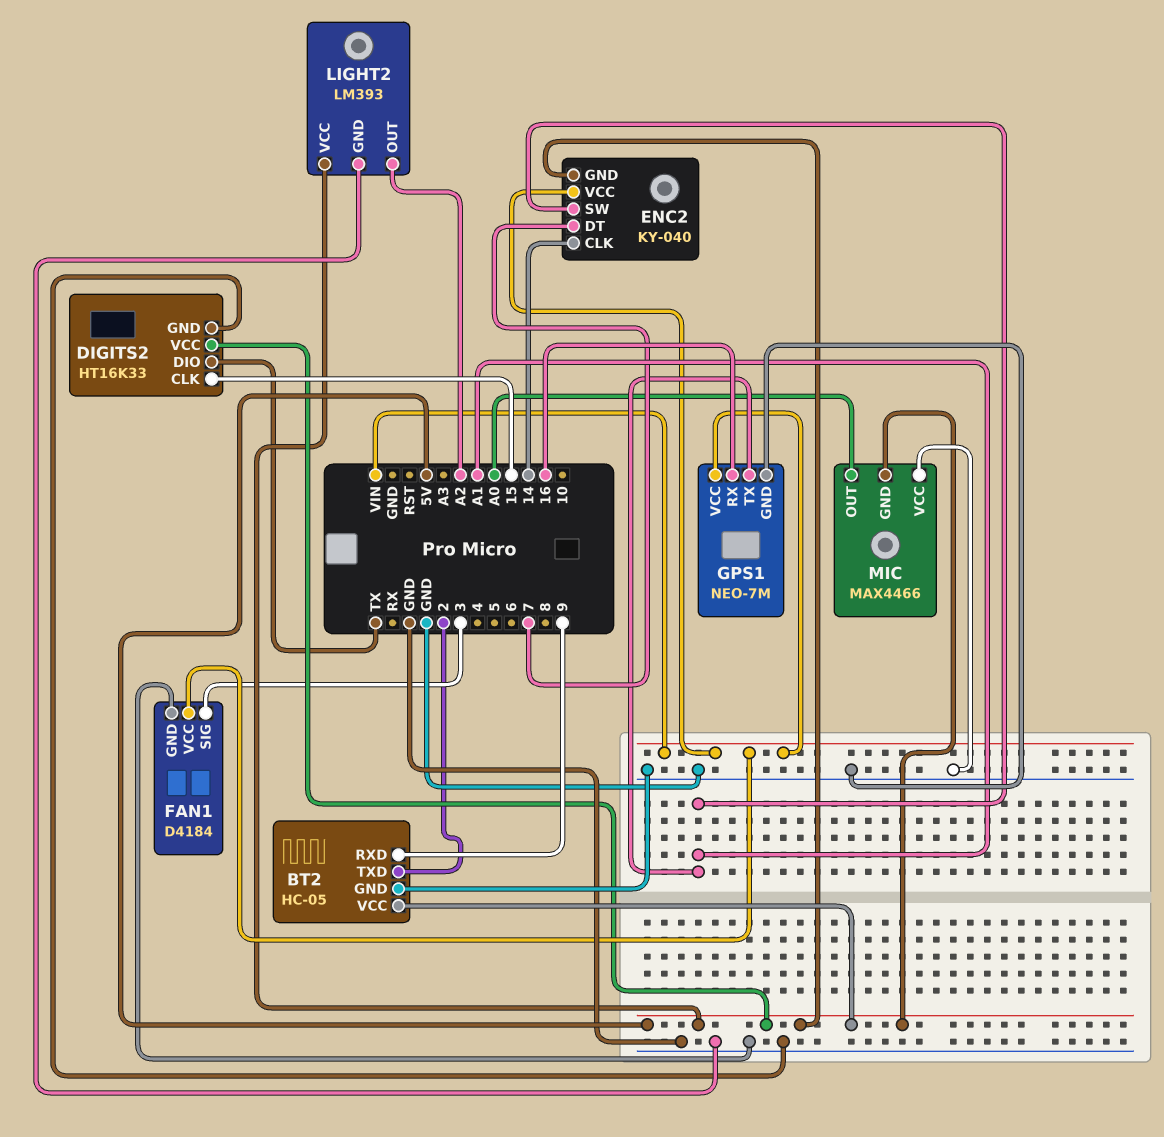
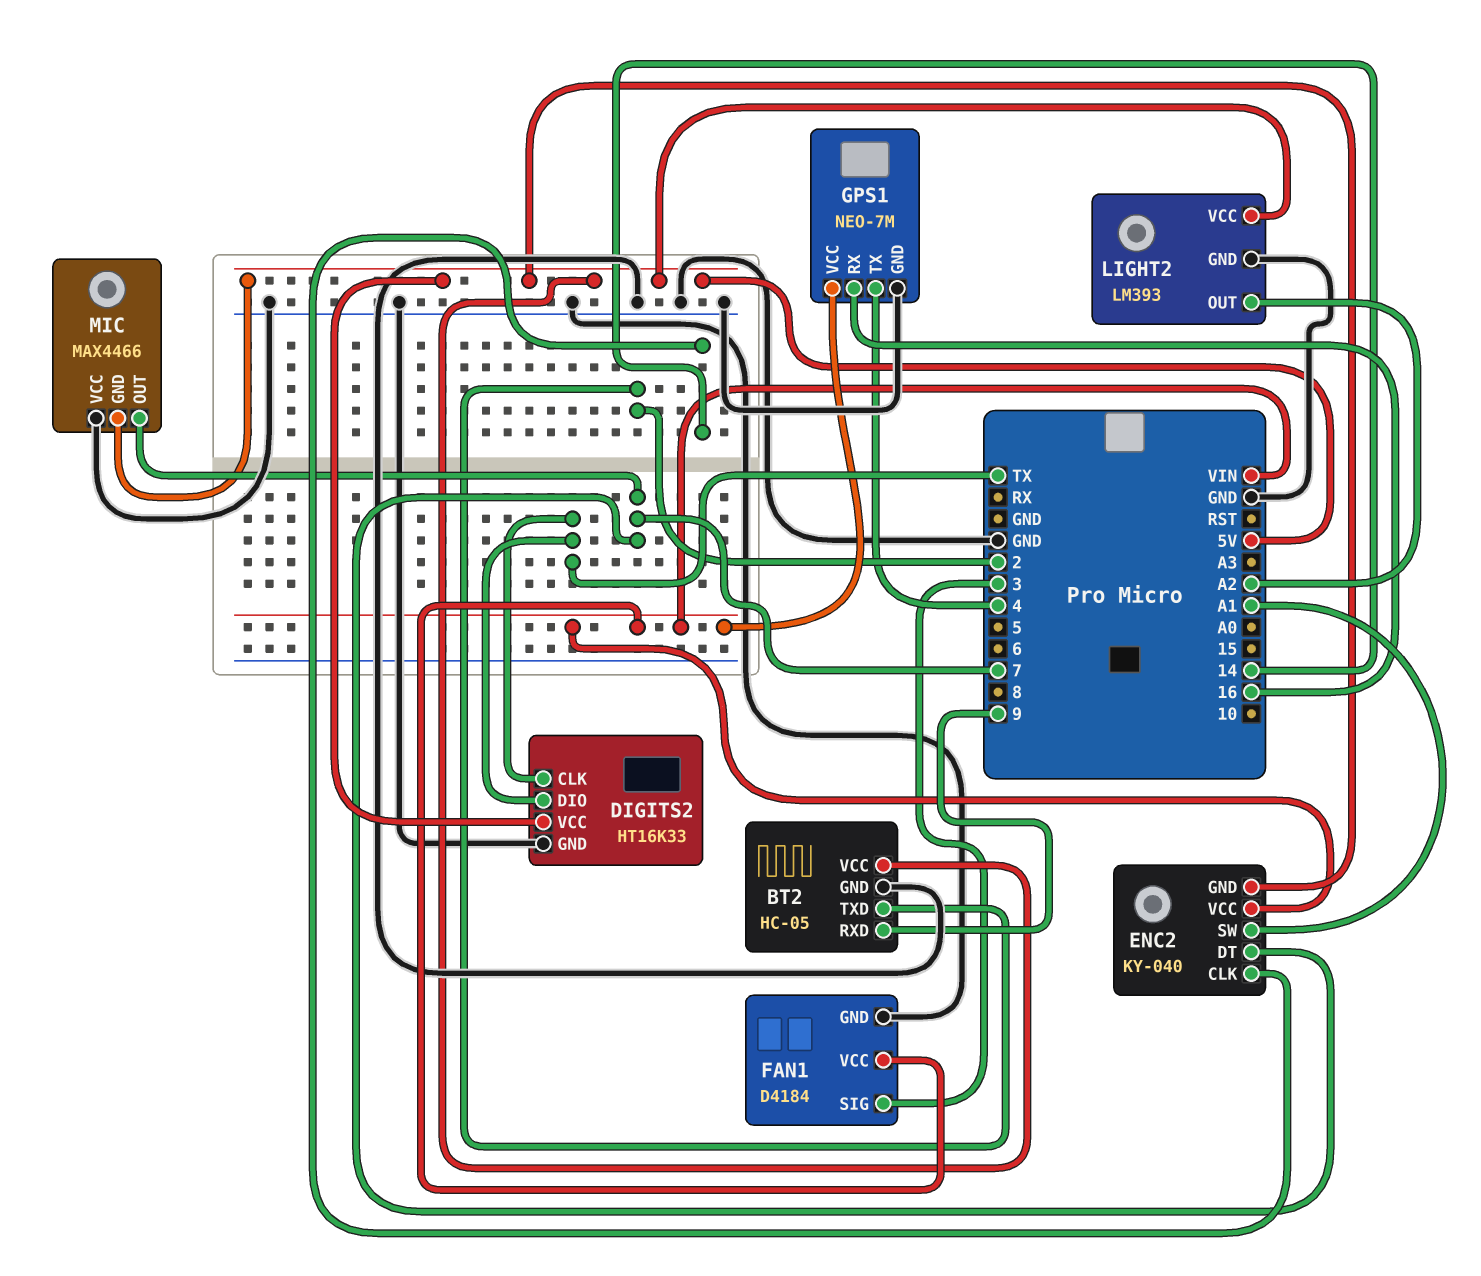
DIGITS2 pin CLK: 15 -> TX
GPS1 pin TX: A1 -> 4
MIC pin OUT: A0 -> 7

